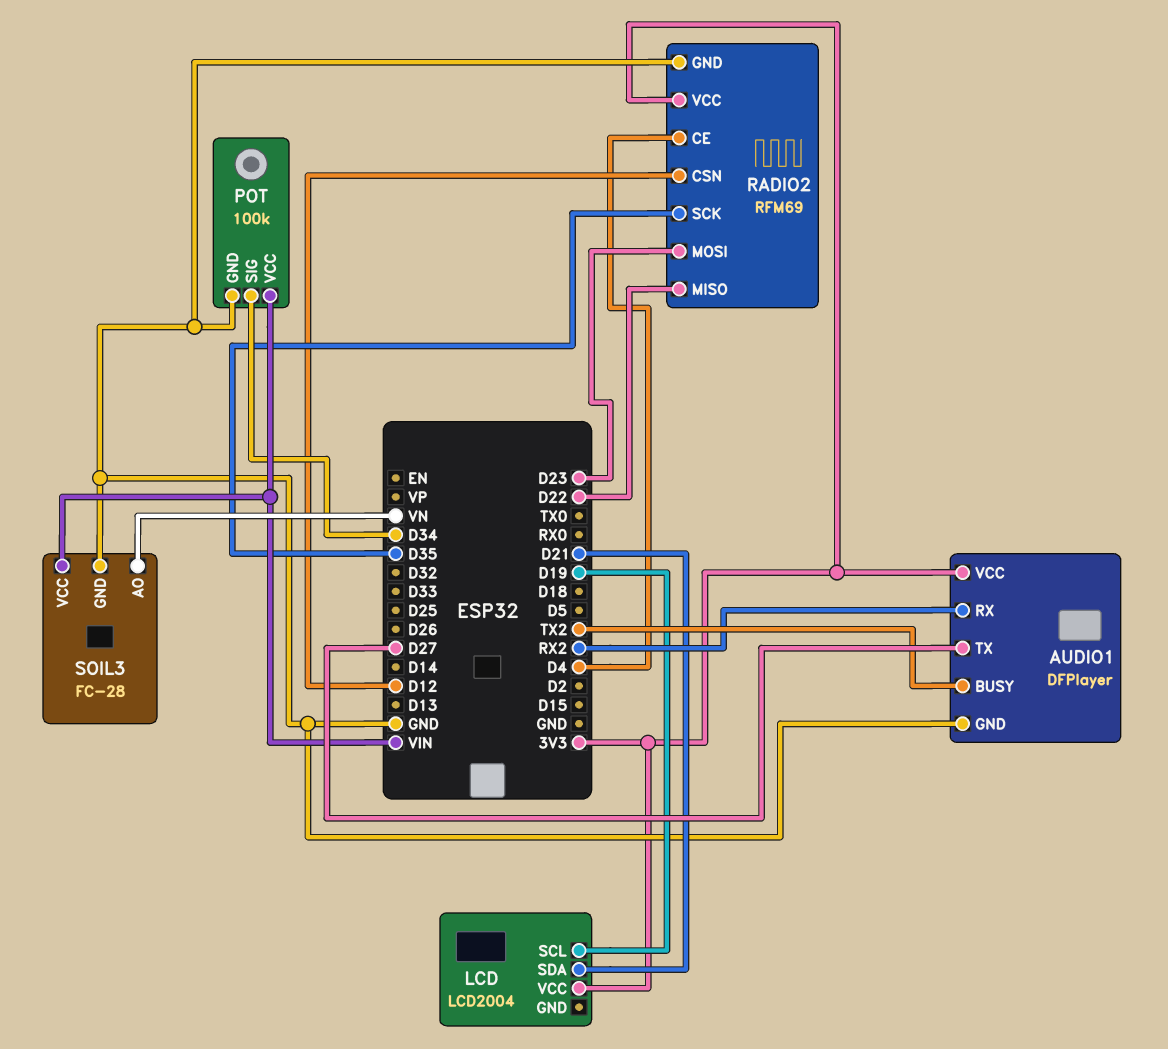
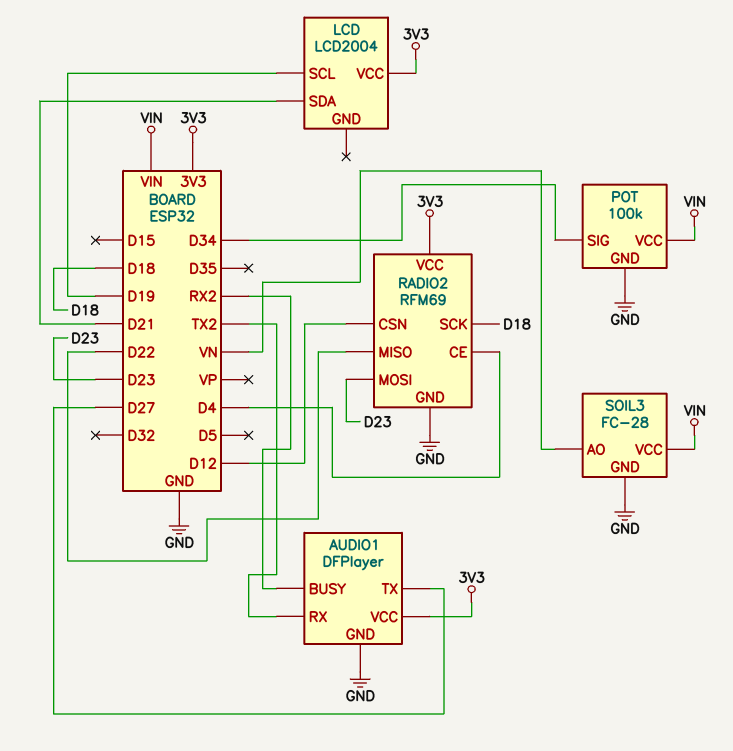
AUDIO1 pin BUSY: TX2 -> RX2
AUDIO1 pin RX: RX2 -> TX2
RADIO2 pin SCK: D35 -> D18

